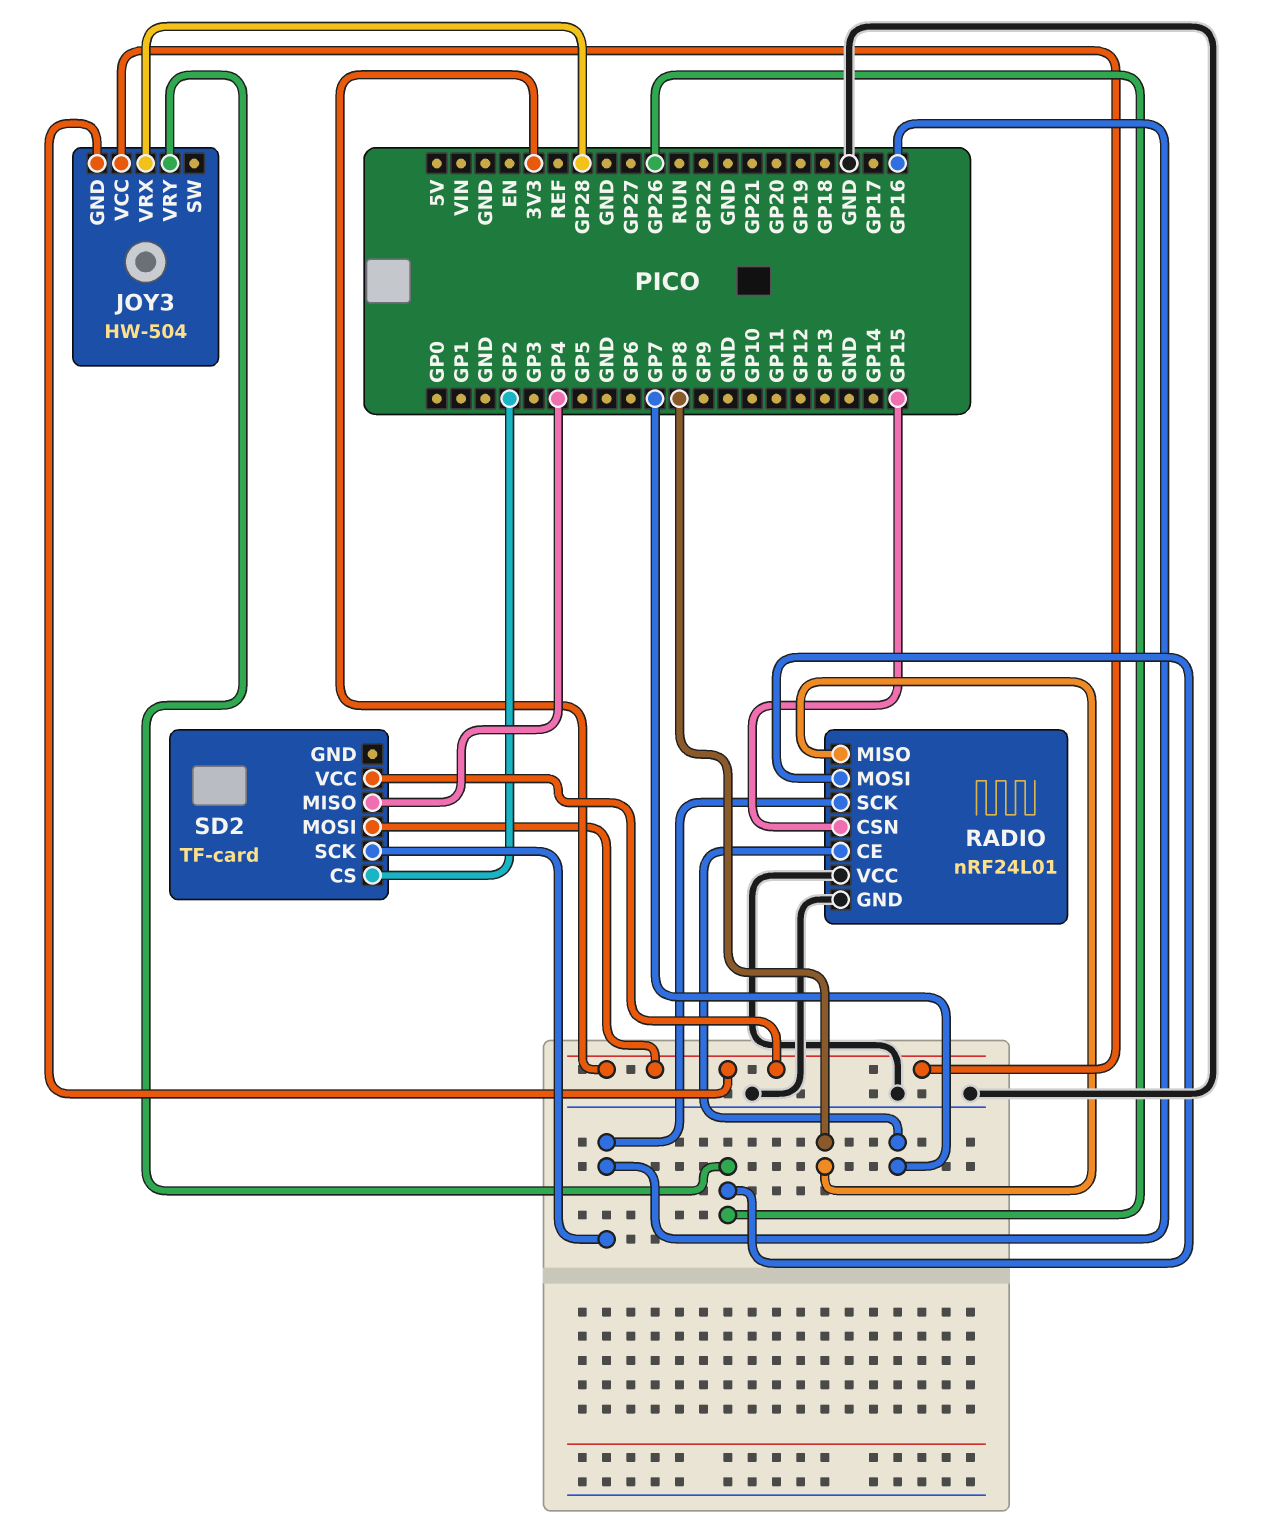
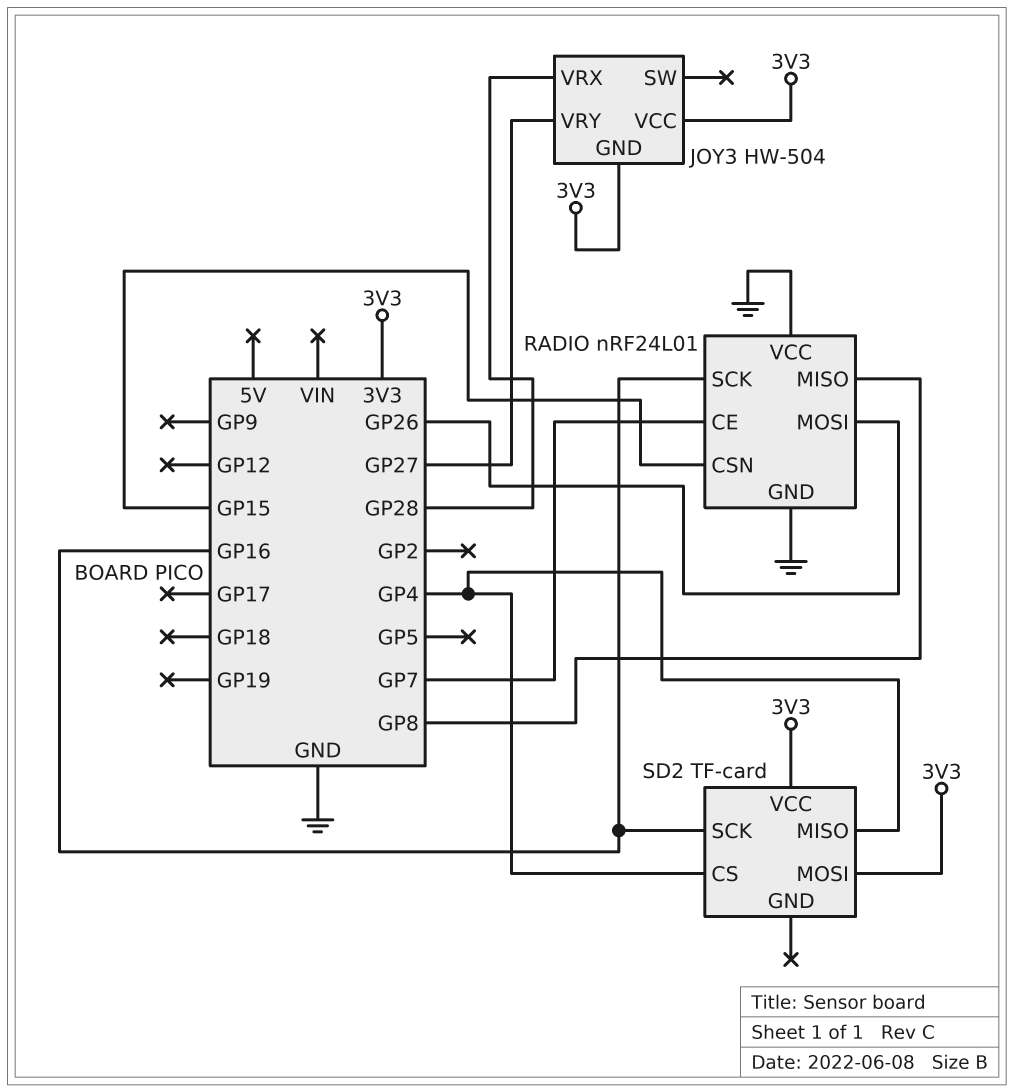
JOY3 pin VRY: GP26 -> GP27
SD2 pin CS: GP2 -> GP4

